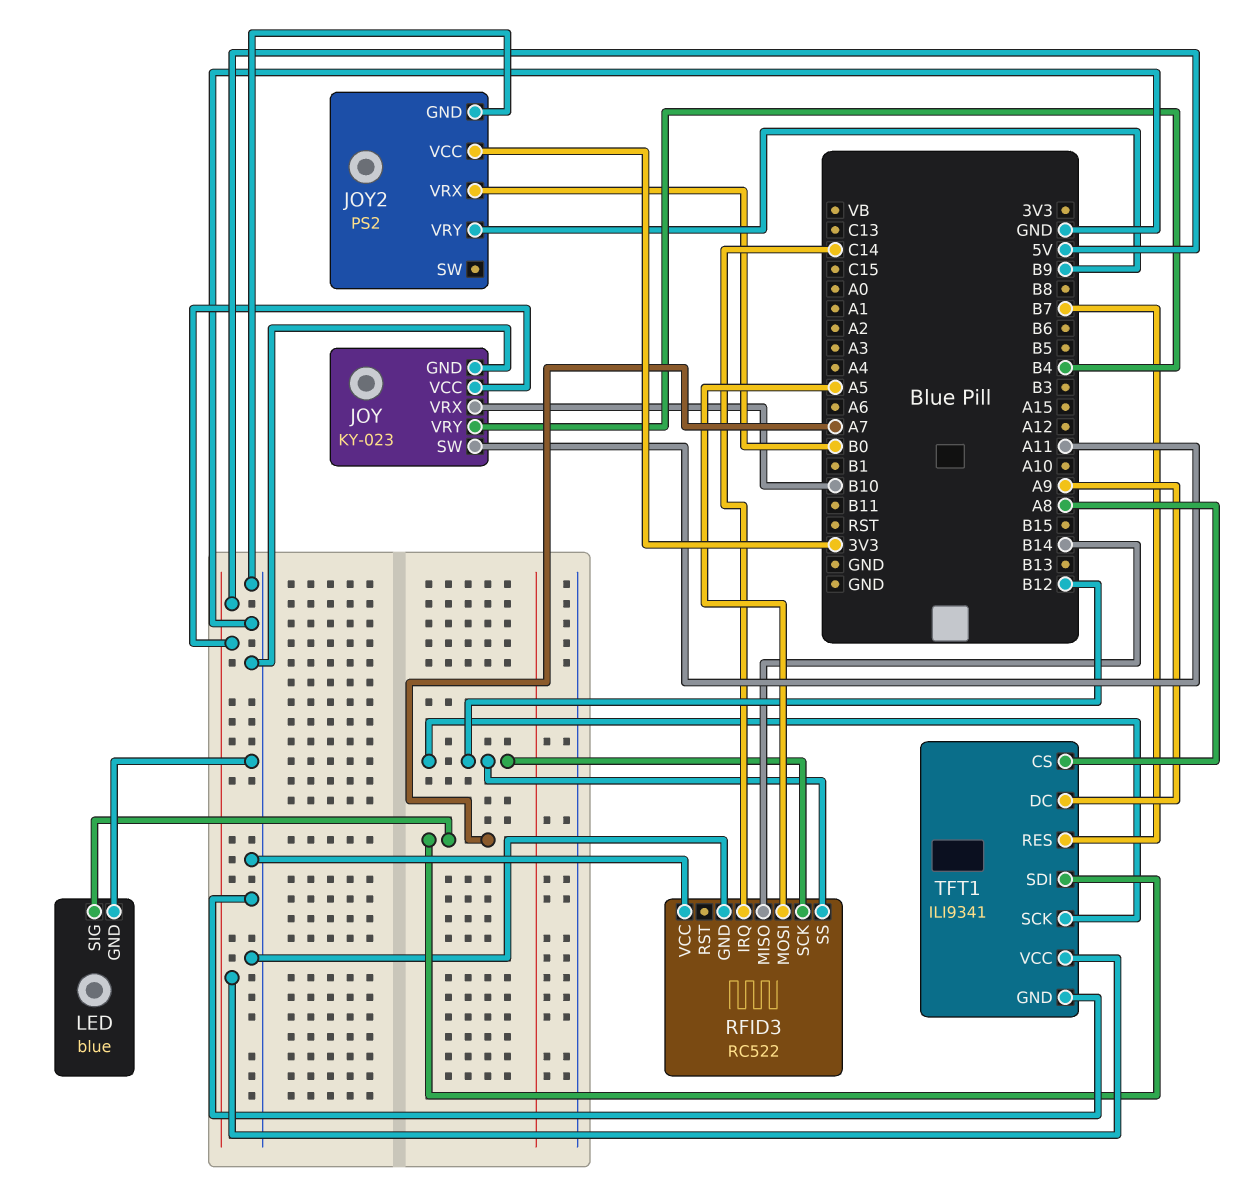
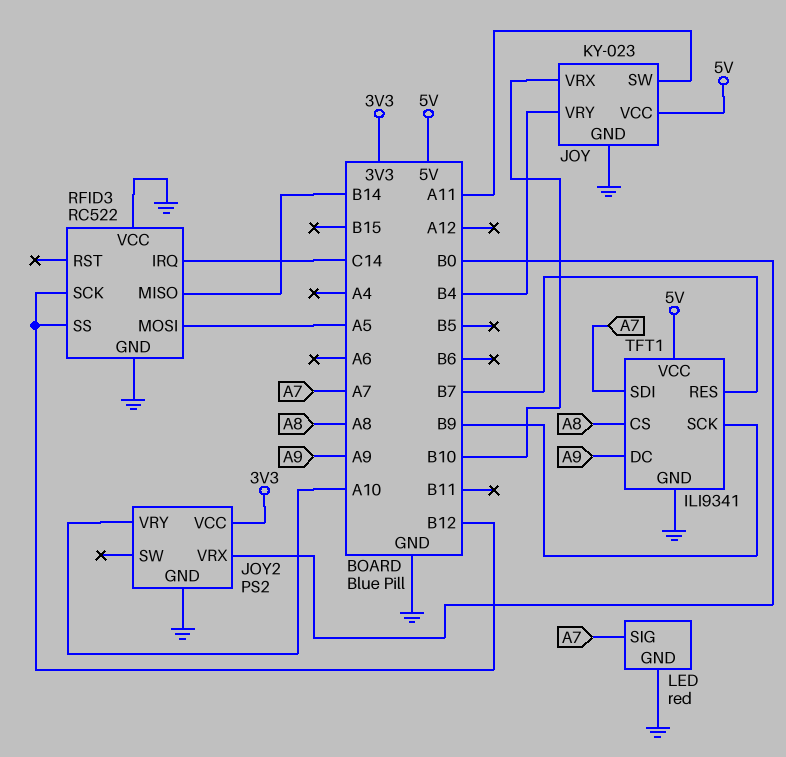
JOY2 pin VRY: B9 -> A10
LED: blue -> red
TFT1 pin SCK: B12 -> B9

